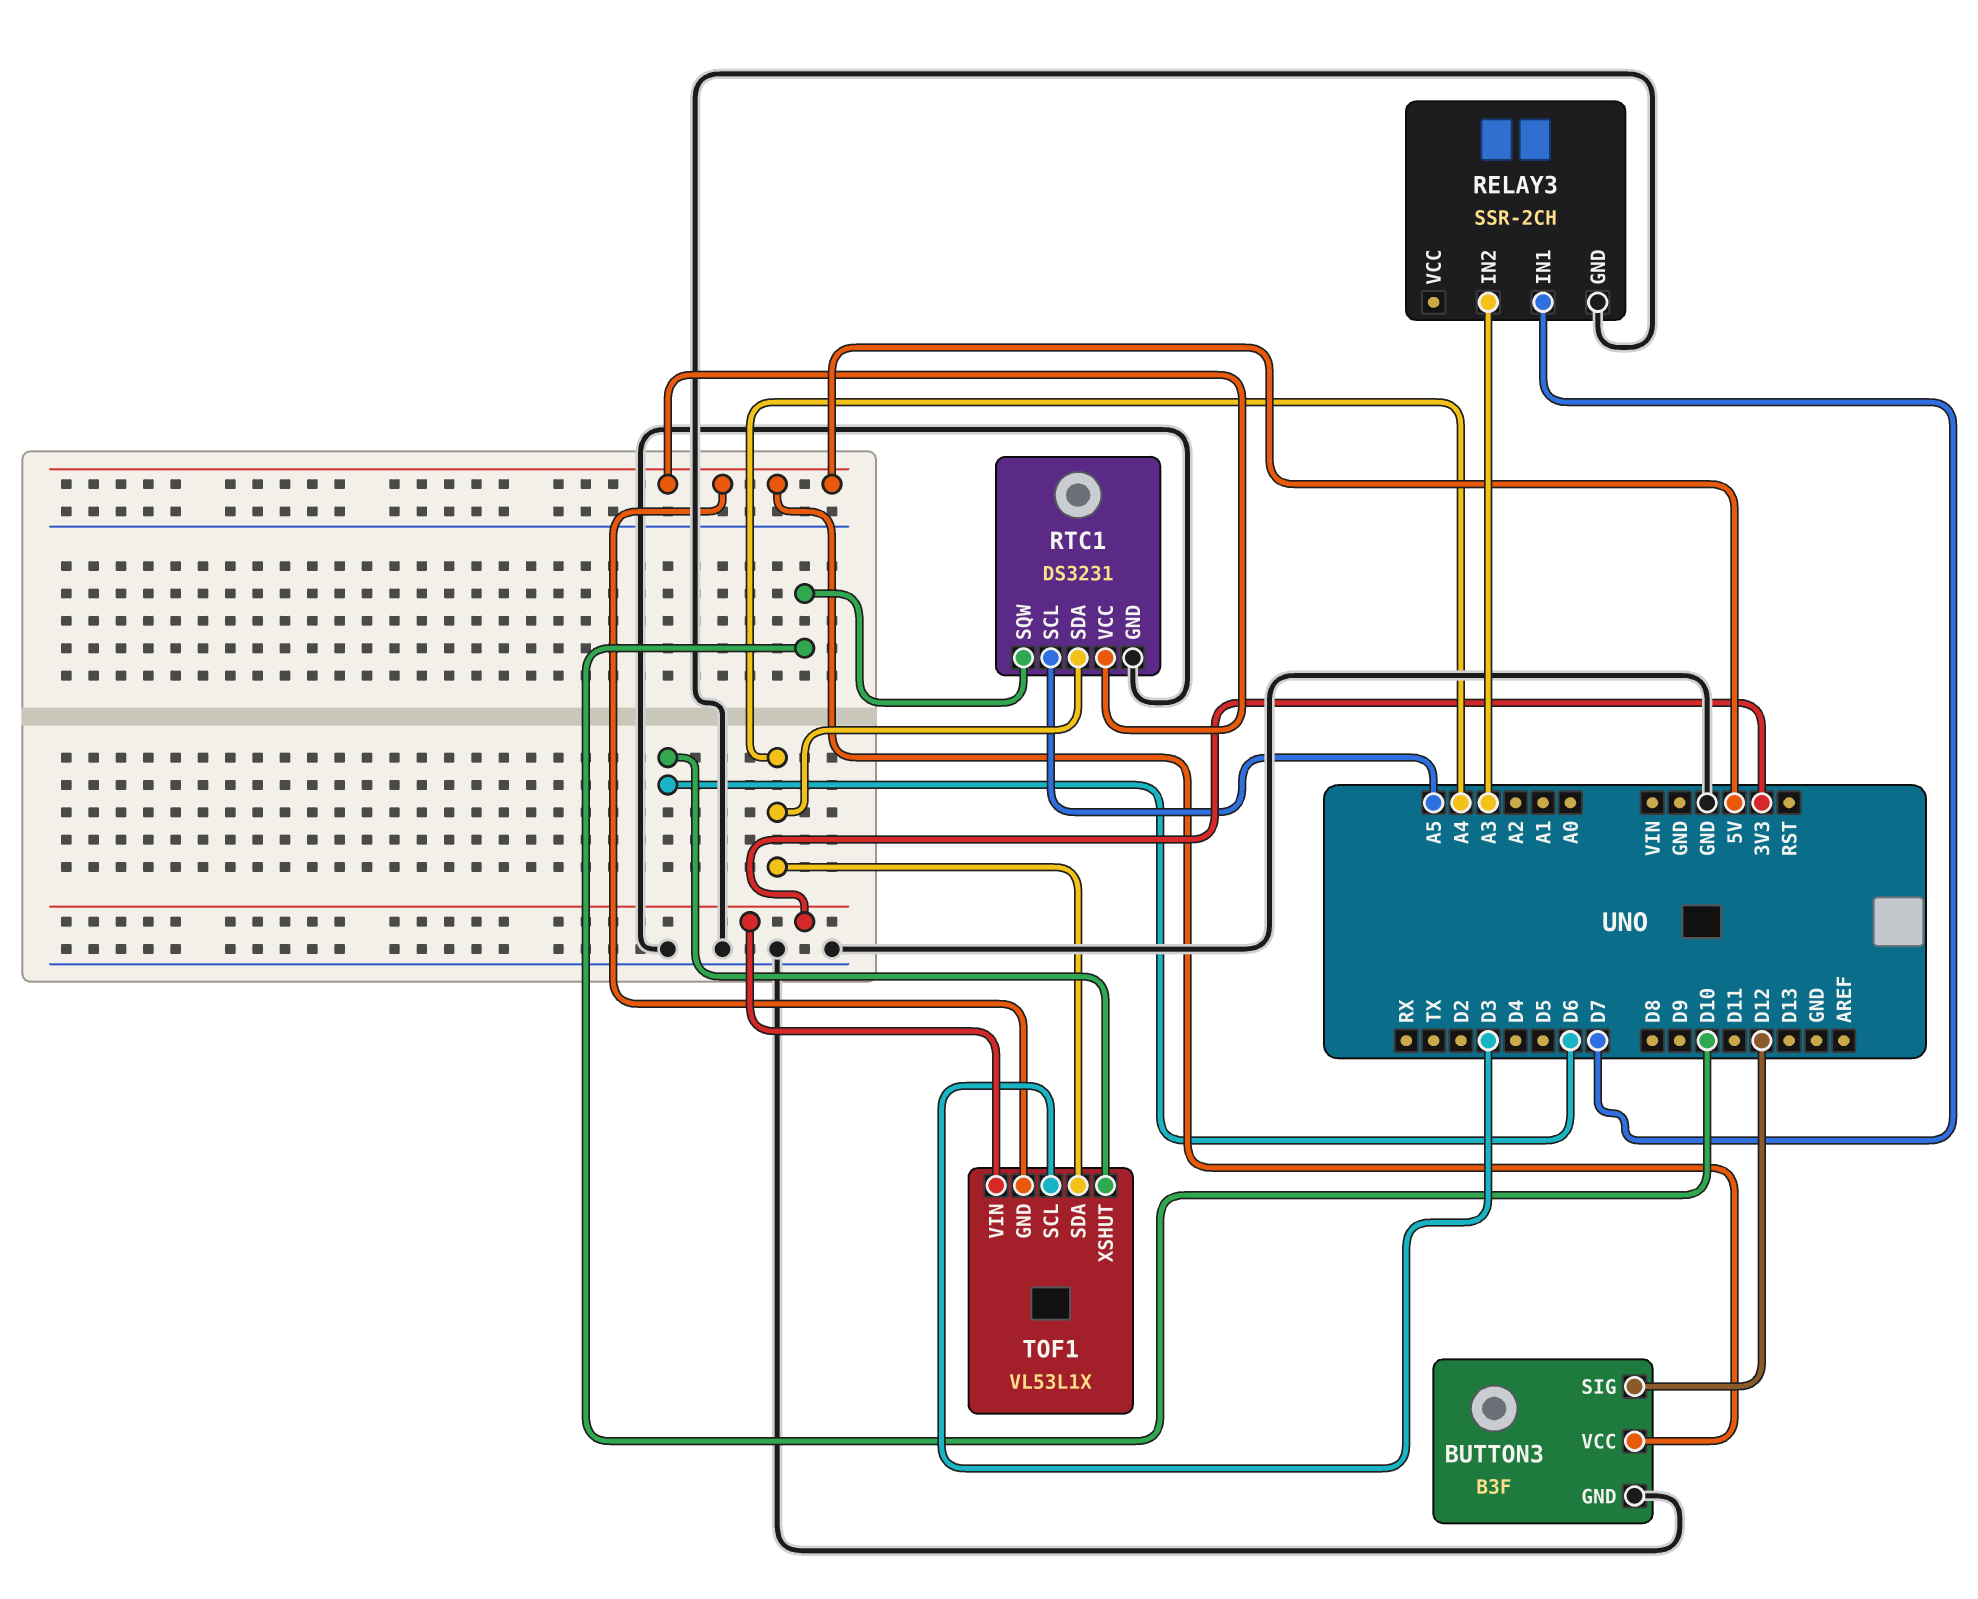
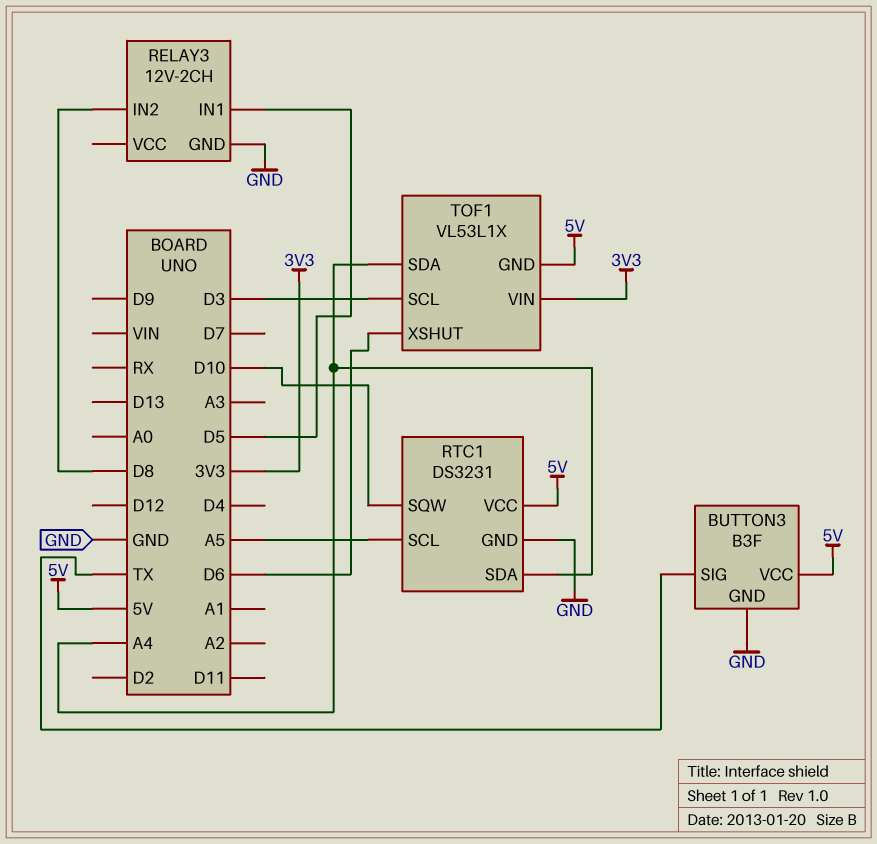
BUTTON3 pin SIG: D12 -> TX
RELAY3: SSR-2CH -> 12V-2CH
RELAY3 pin IN1: D7 -> D5
RELAY3 pin IN2: A3 -> D8

